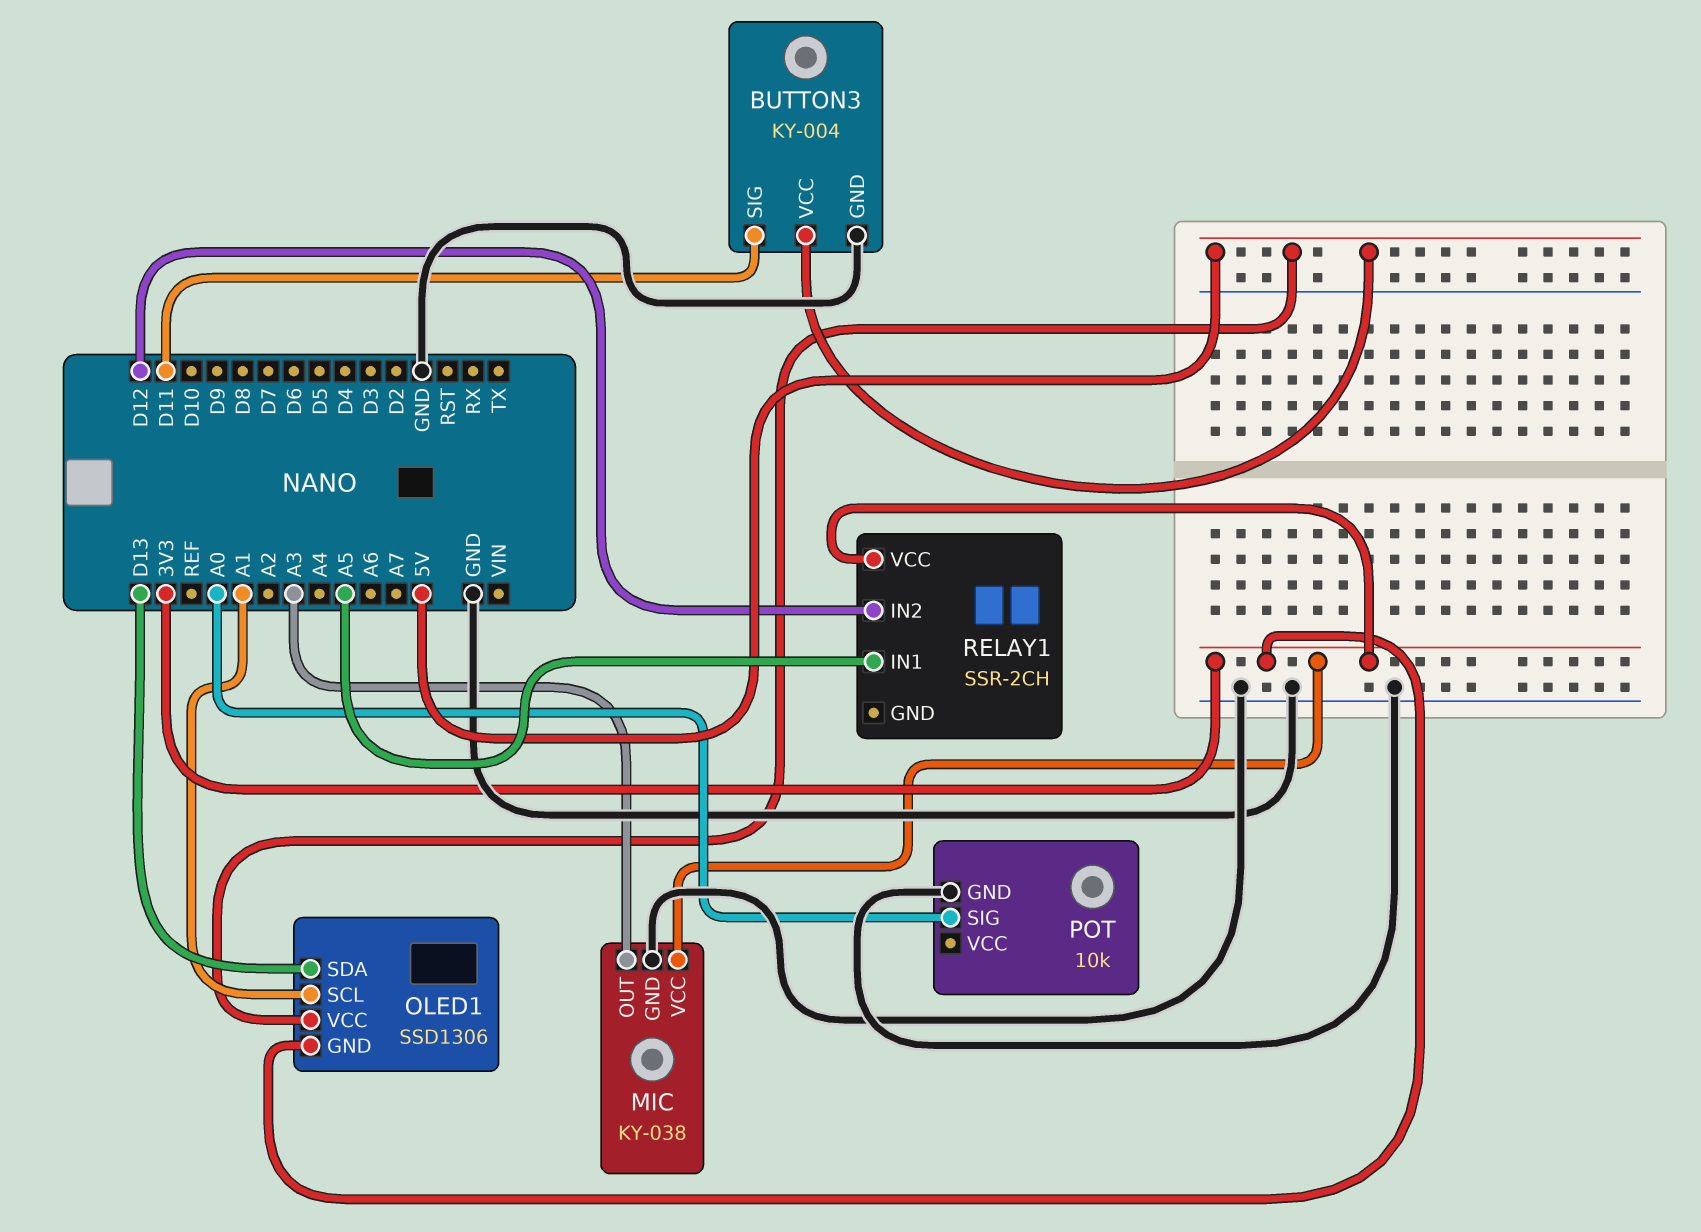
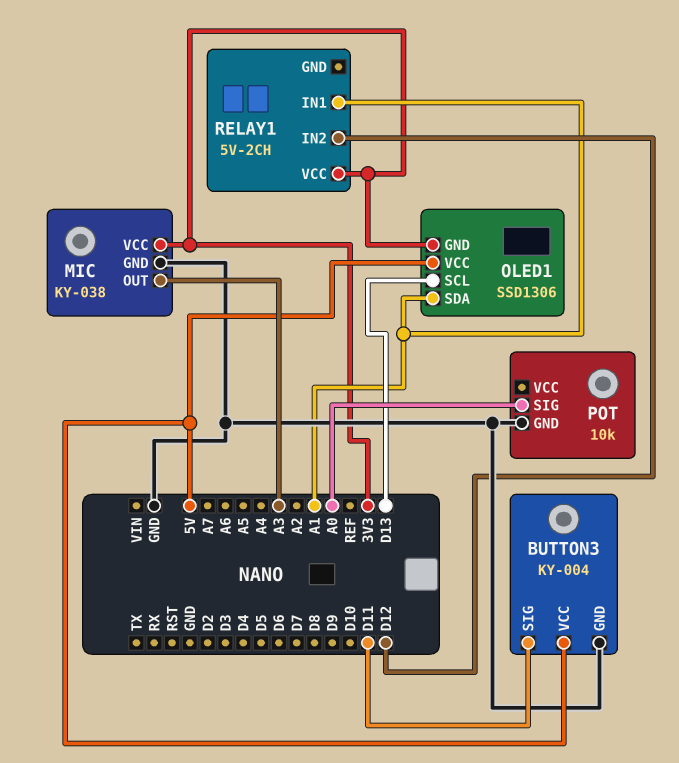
OLED1 pin SCL: A1 -> D13
OLED1 pin SDA: D13 -> A1
RELAY1: SSR-2CH -> 5V-2CH
RELAY1 pin IN1: A5 -> A1

